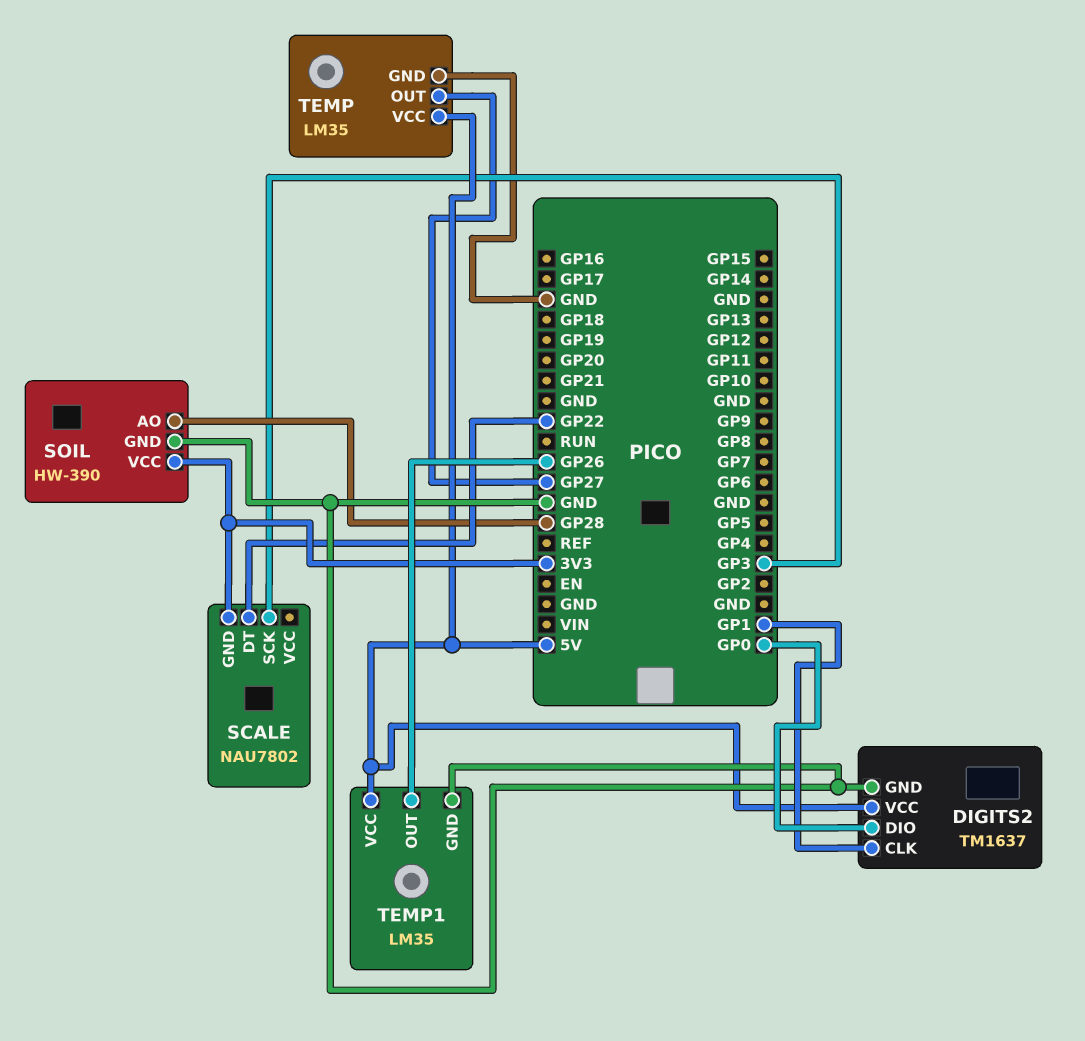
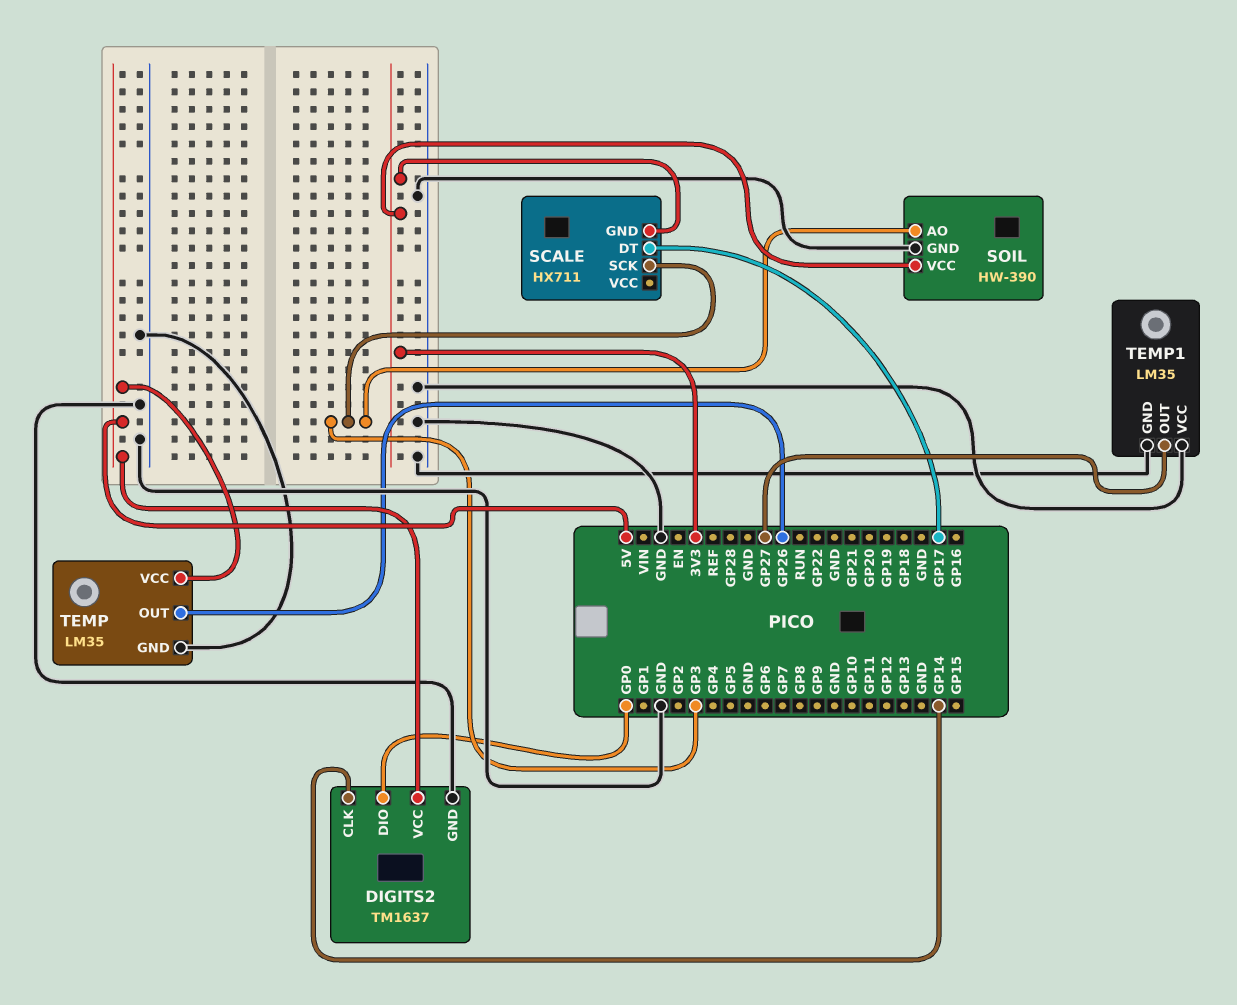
DIGITS2 pin CLK: GP1 -> GP14
SCALE: NAU7802 -> HX711
SCALE pin DT: GP22 -> GP17
SOIL pin AO: GP28 -> GP3
TEMP pin OUT: GP27 -> GP26
TEMP1 pin OUT: GP26 -> GP27
TEMP1 pin VCC: 5V -> GND

